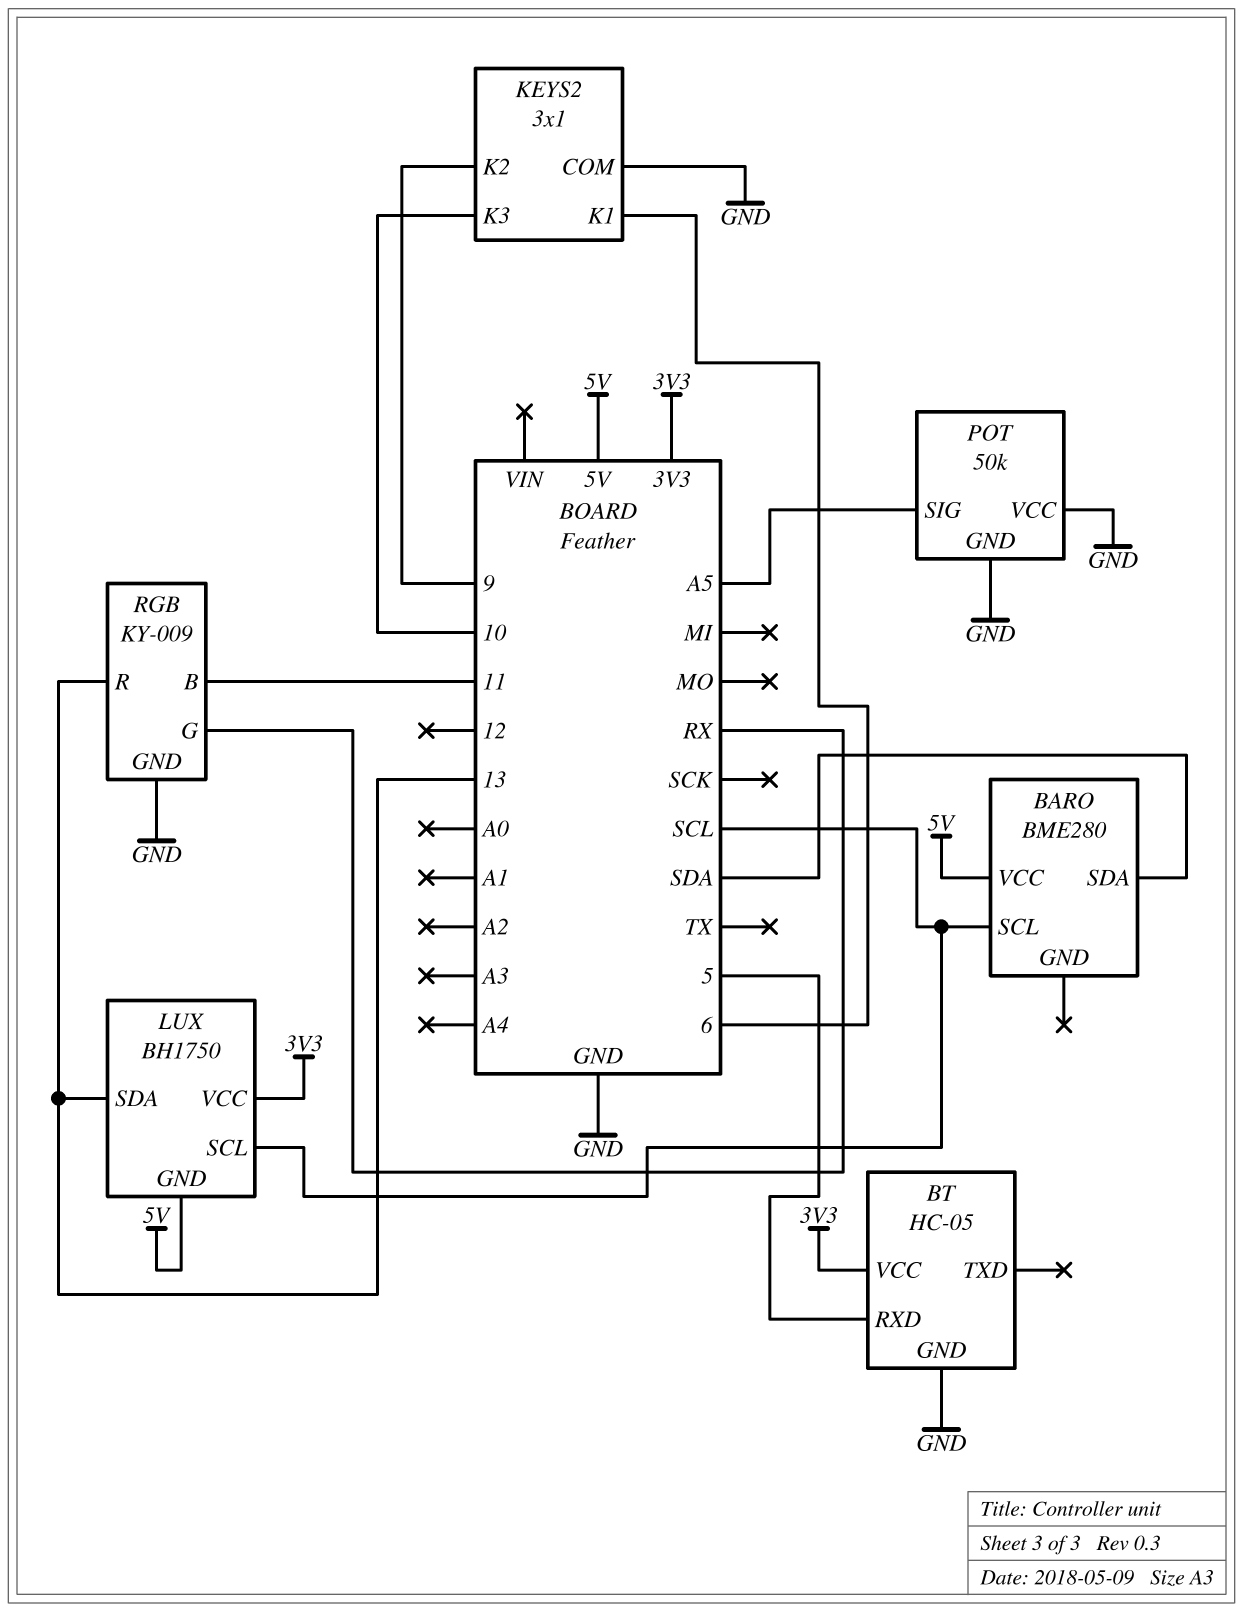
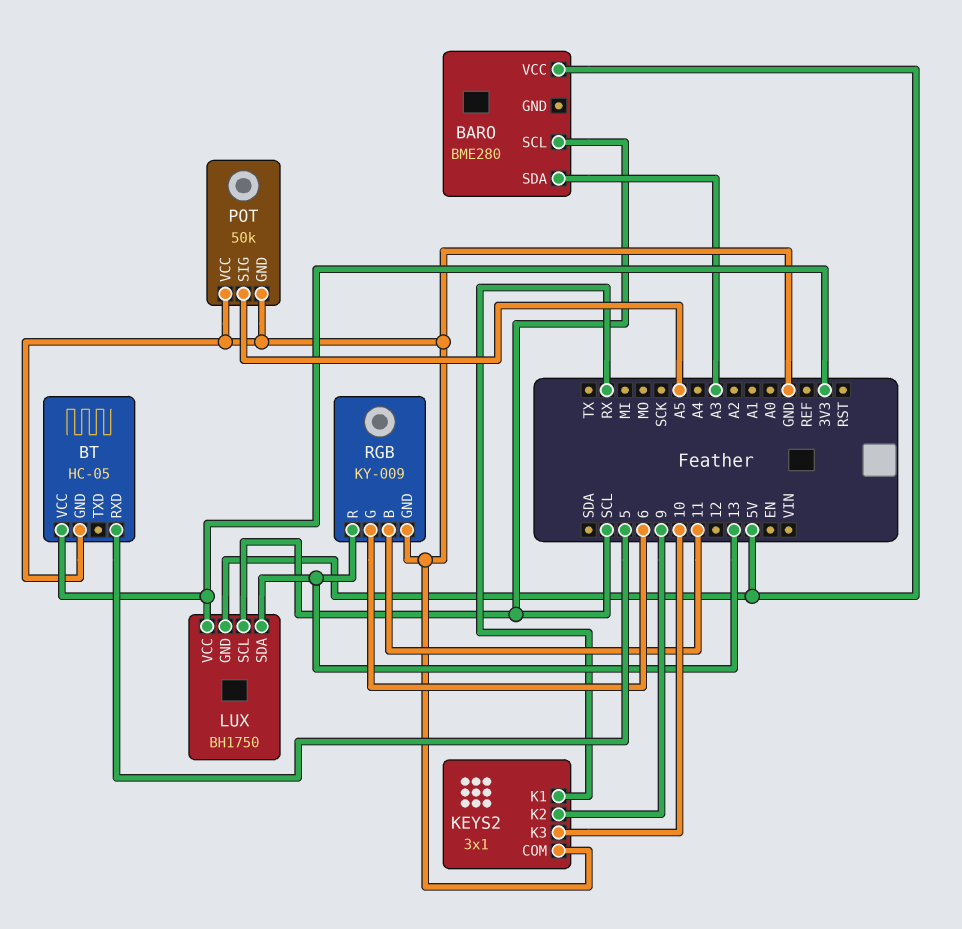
BARO pin SDA: SDA -> A3
KEYS2 pin K1: 6 -> RX
RGB pin G: RX -> 6

